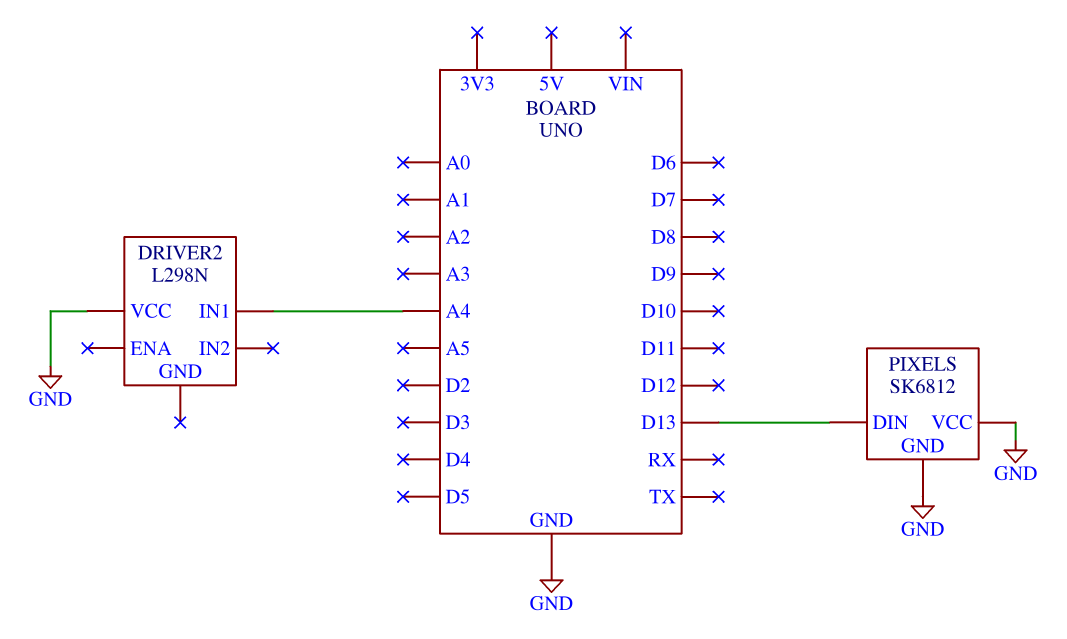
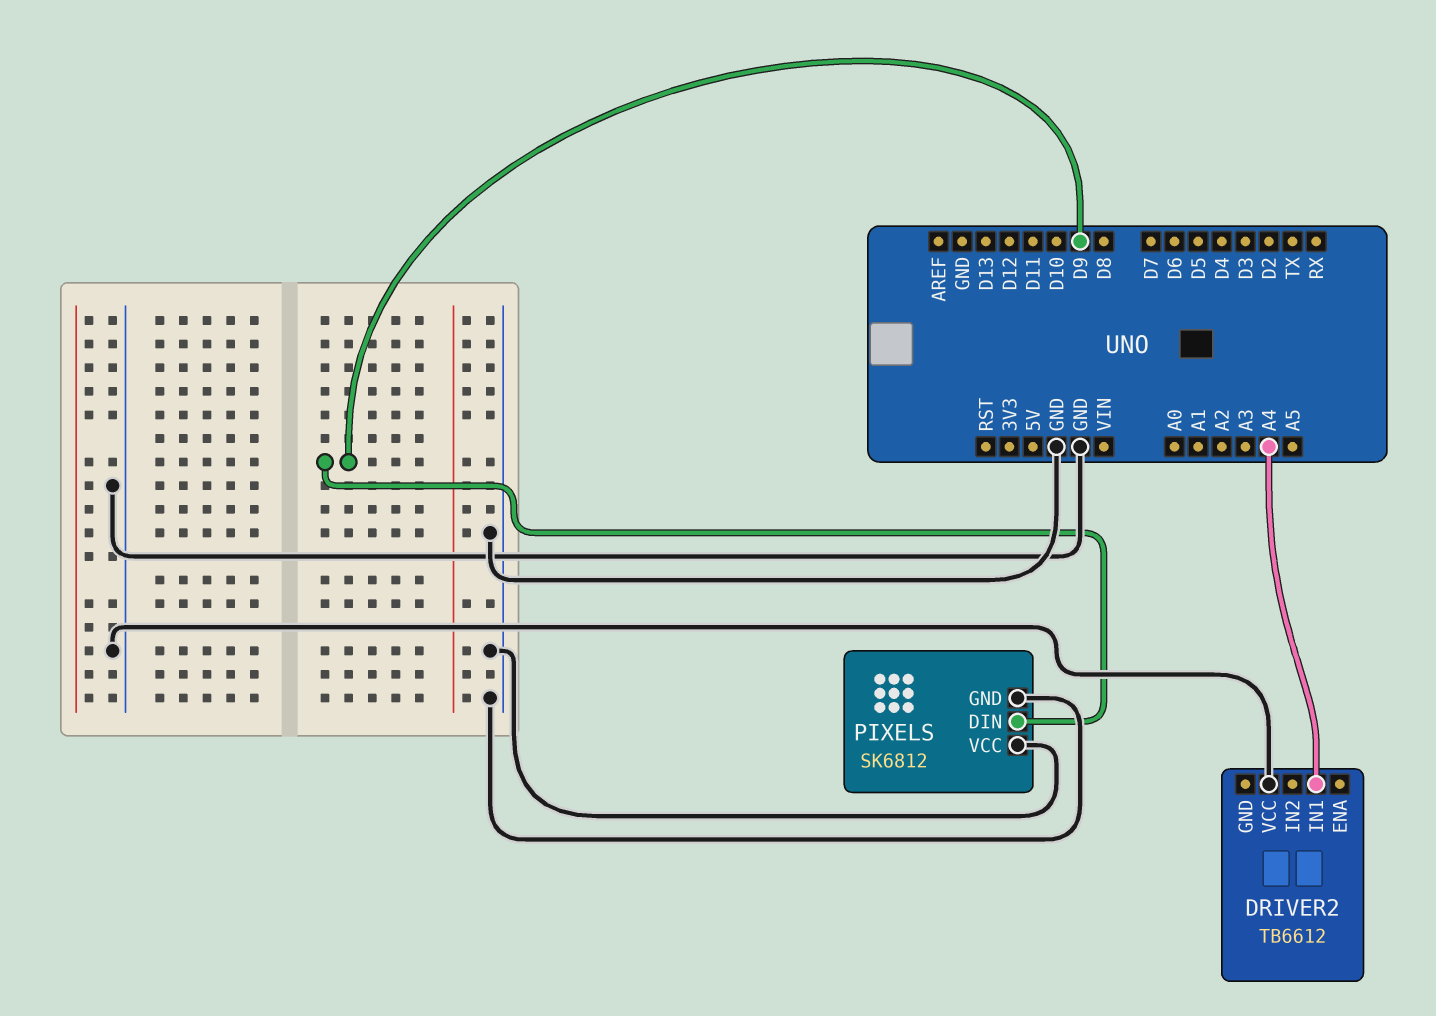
DRIVER2: L298N -> TB6612
PIXELS pin DIN: D13 -> D9

